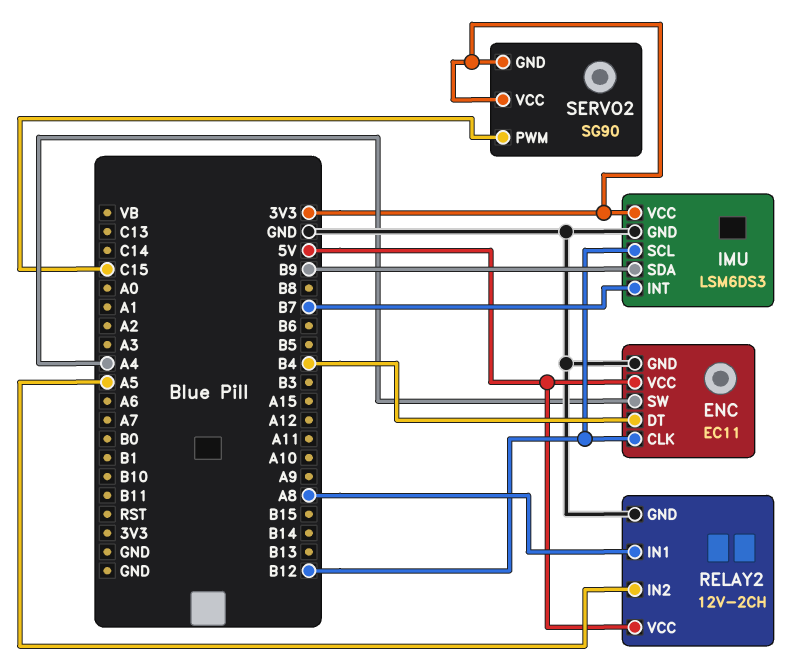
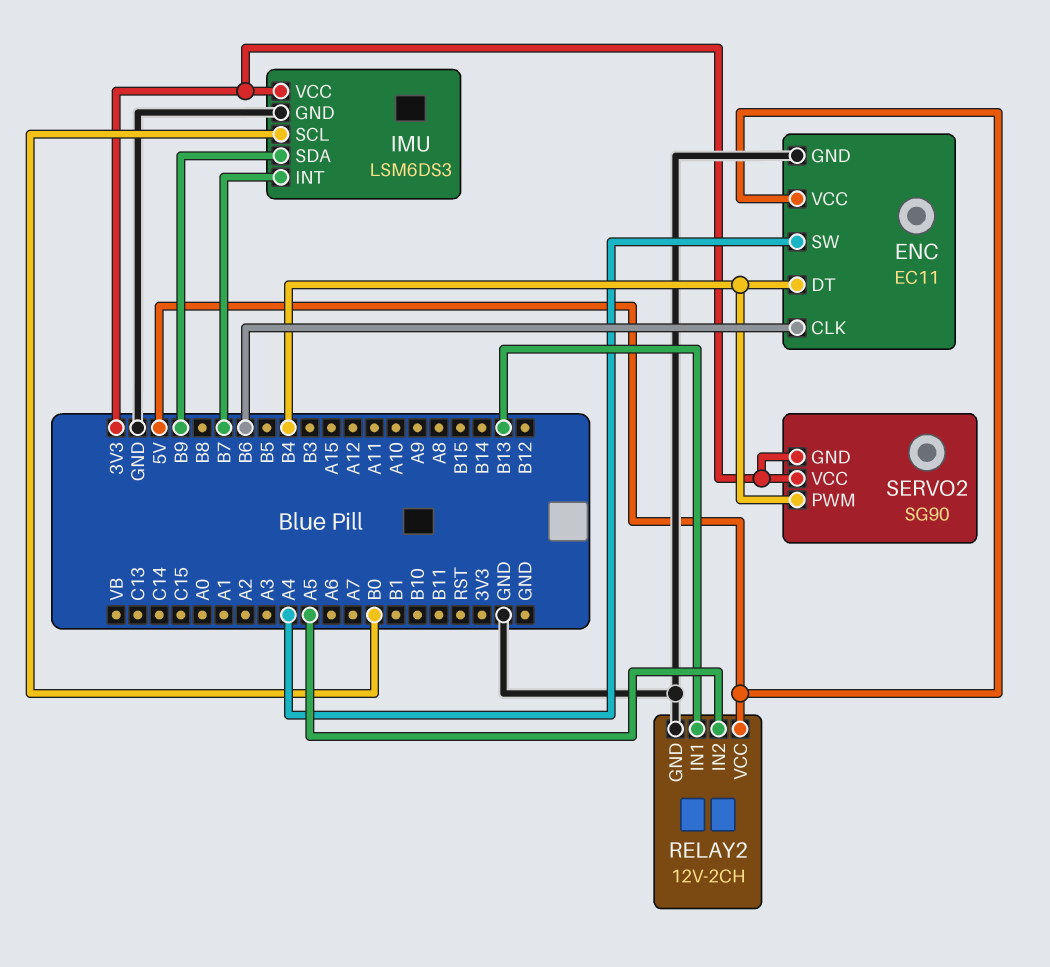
ENC pin CLK: B12 -> B6
IMU pin SCL: B12 -> B0
RELAY2 pin IN1: A8 -> B13
SERVO2 pin PWM: C15 -> B4

